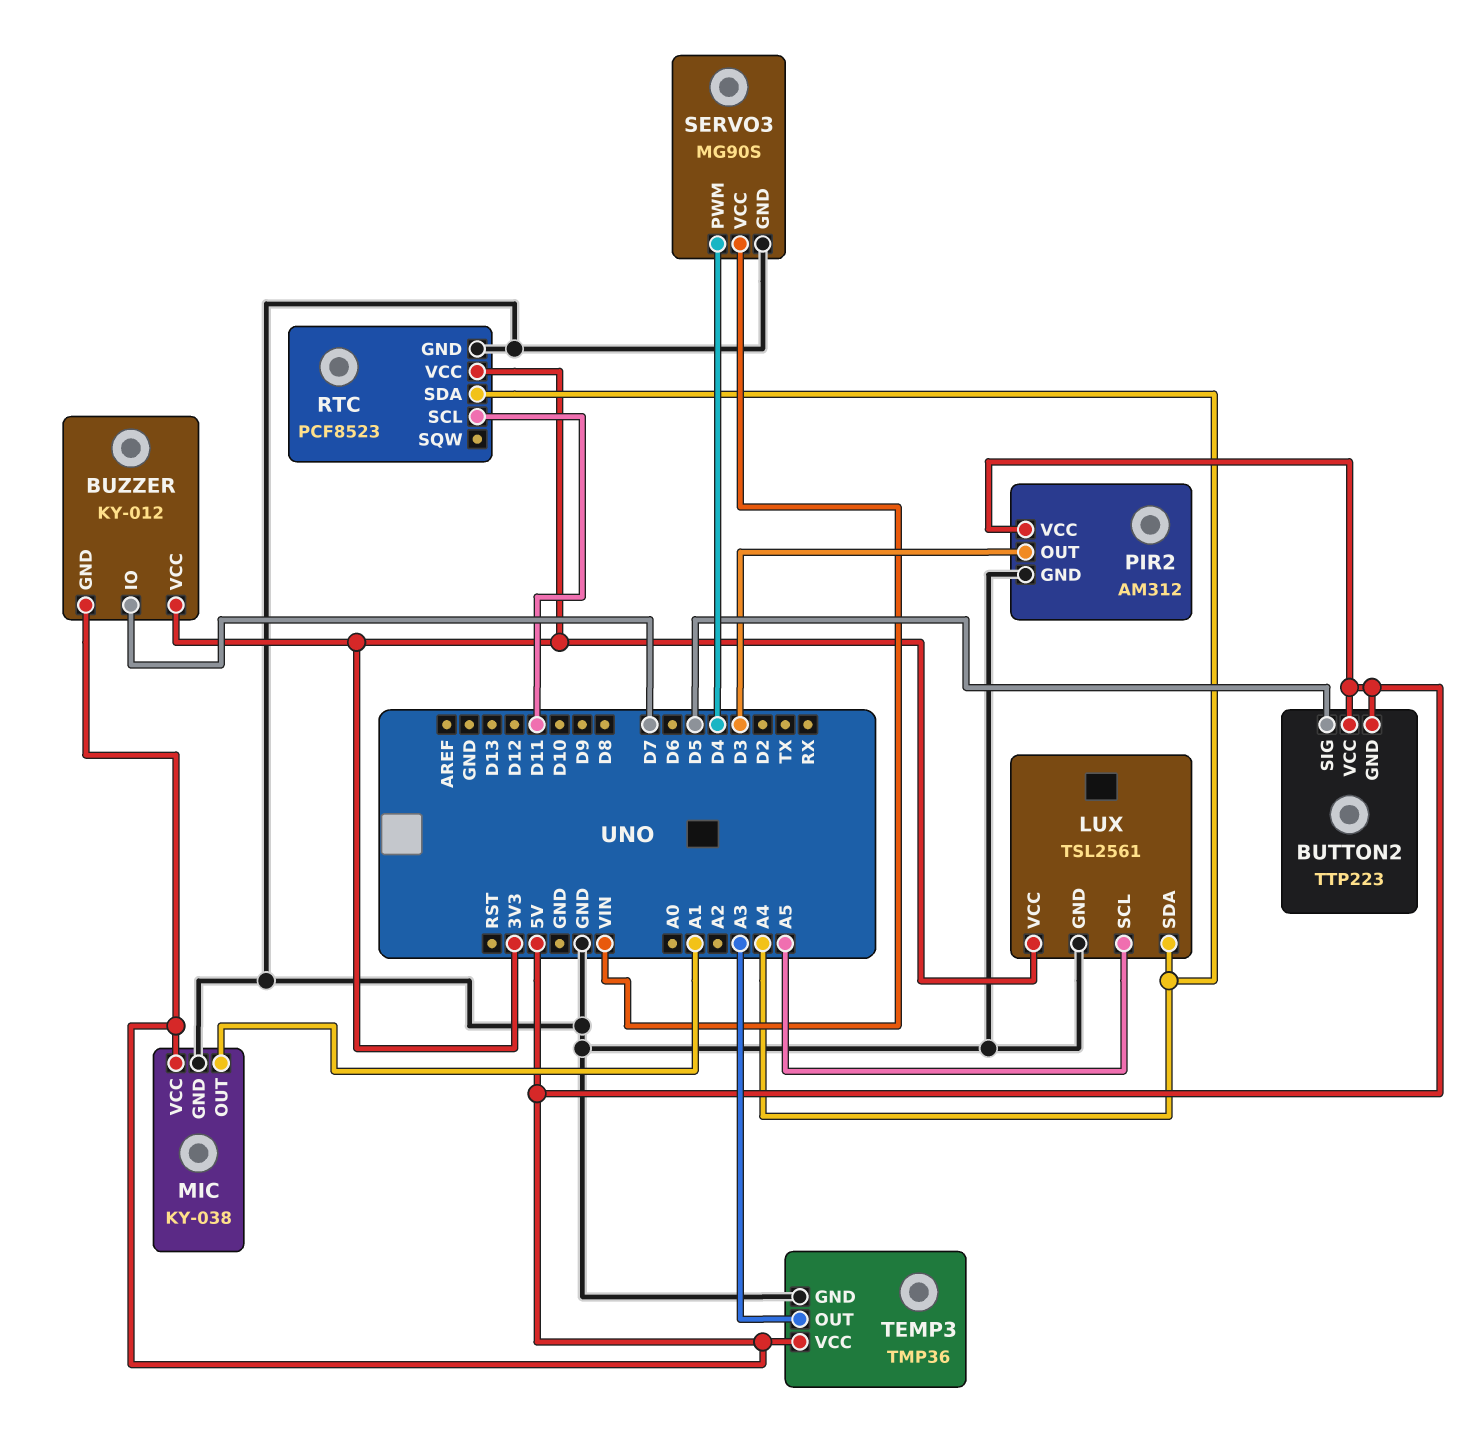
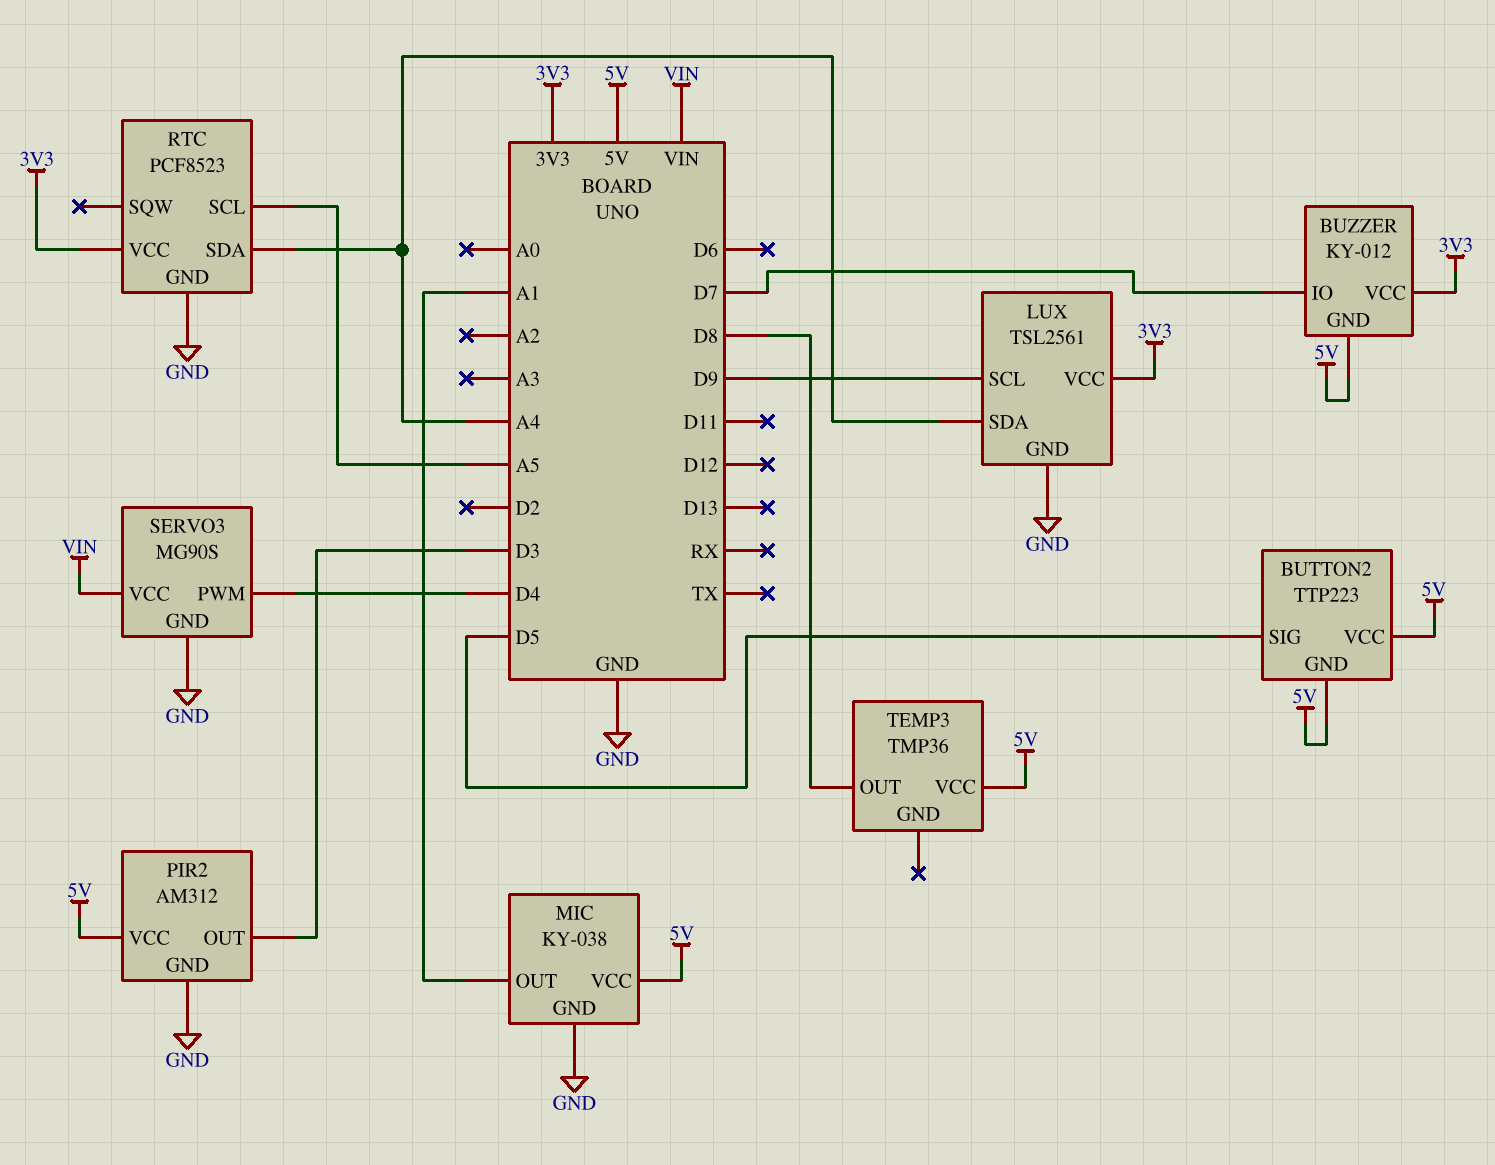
LUX pin SCL: A5 -> D9
RTC pin SCL: D11 -> A5
TEMP3 pin GND: GND -> none
TEMP3 pin OUT: A3 -> D8

